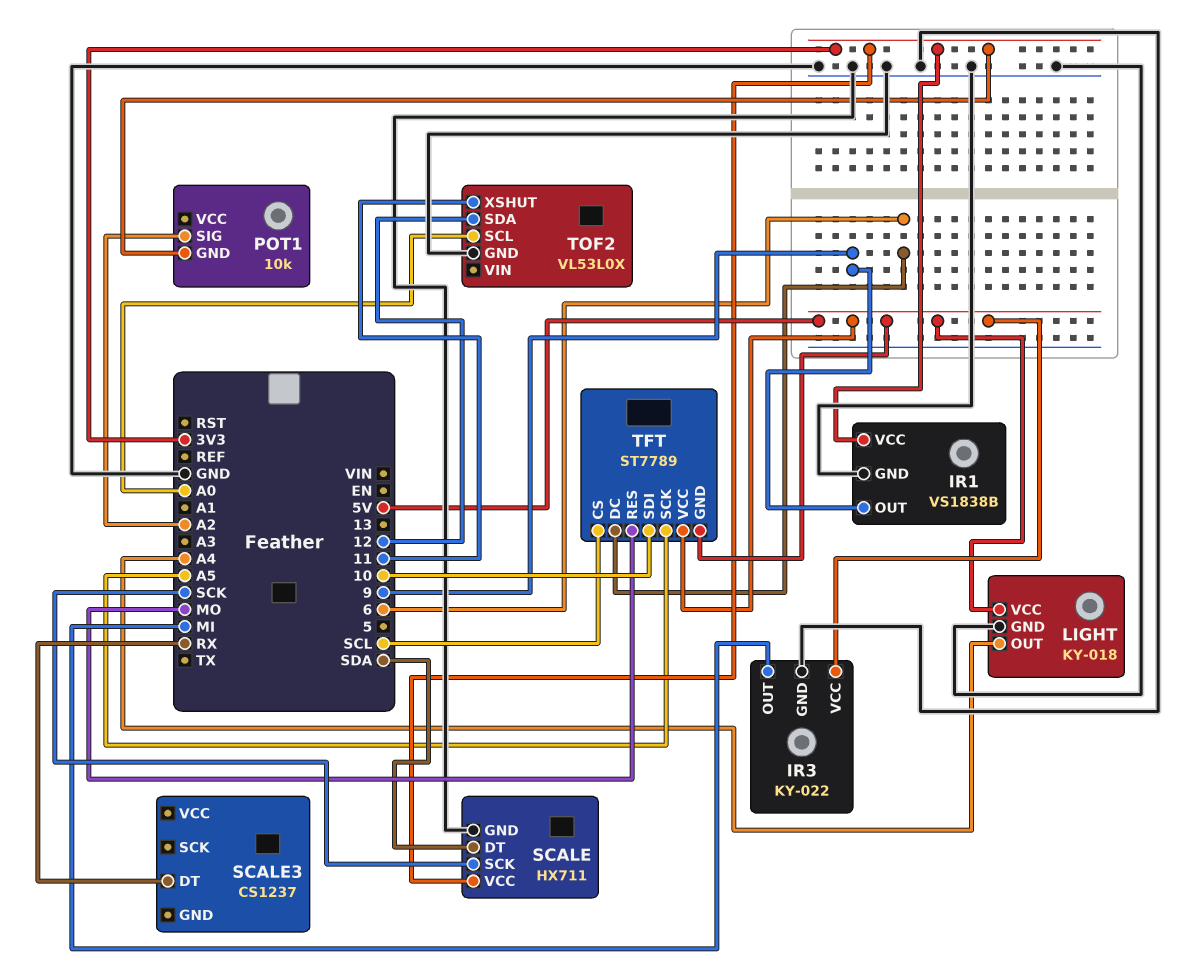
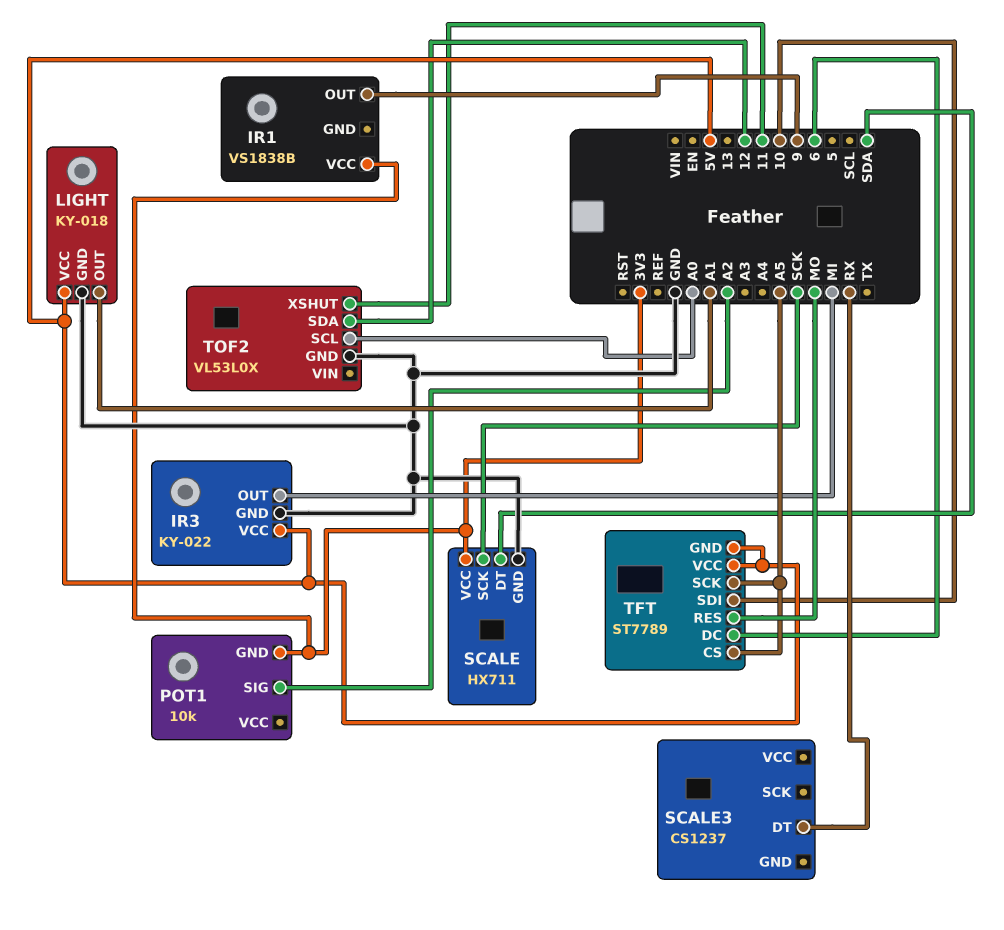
IR1 pin GND: GND -> none
LIGHT pin OUT: A4 -> A1
TFT pin CS: SCL -> A5

